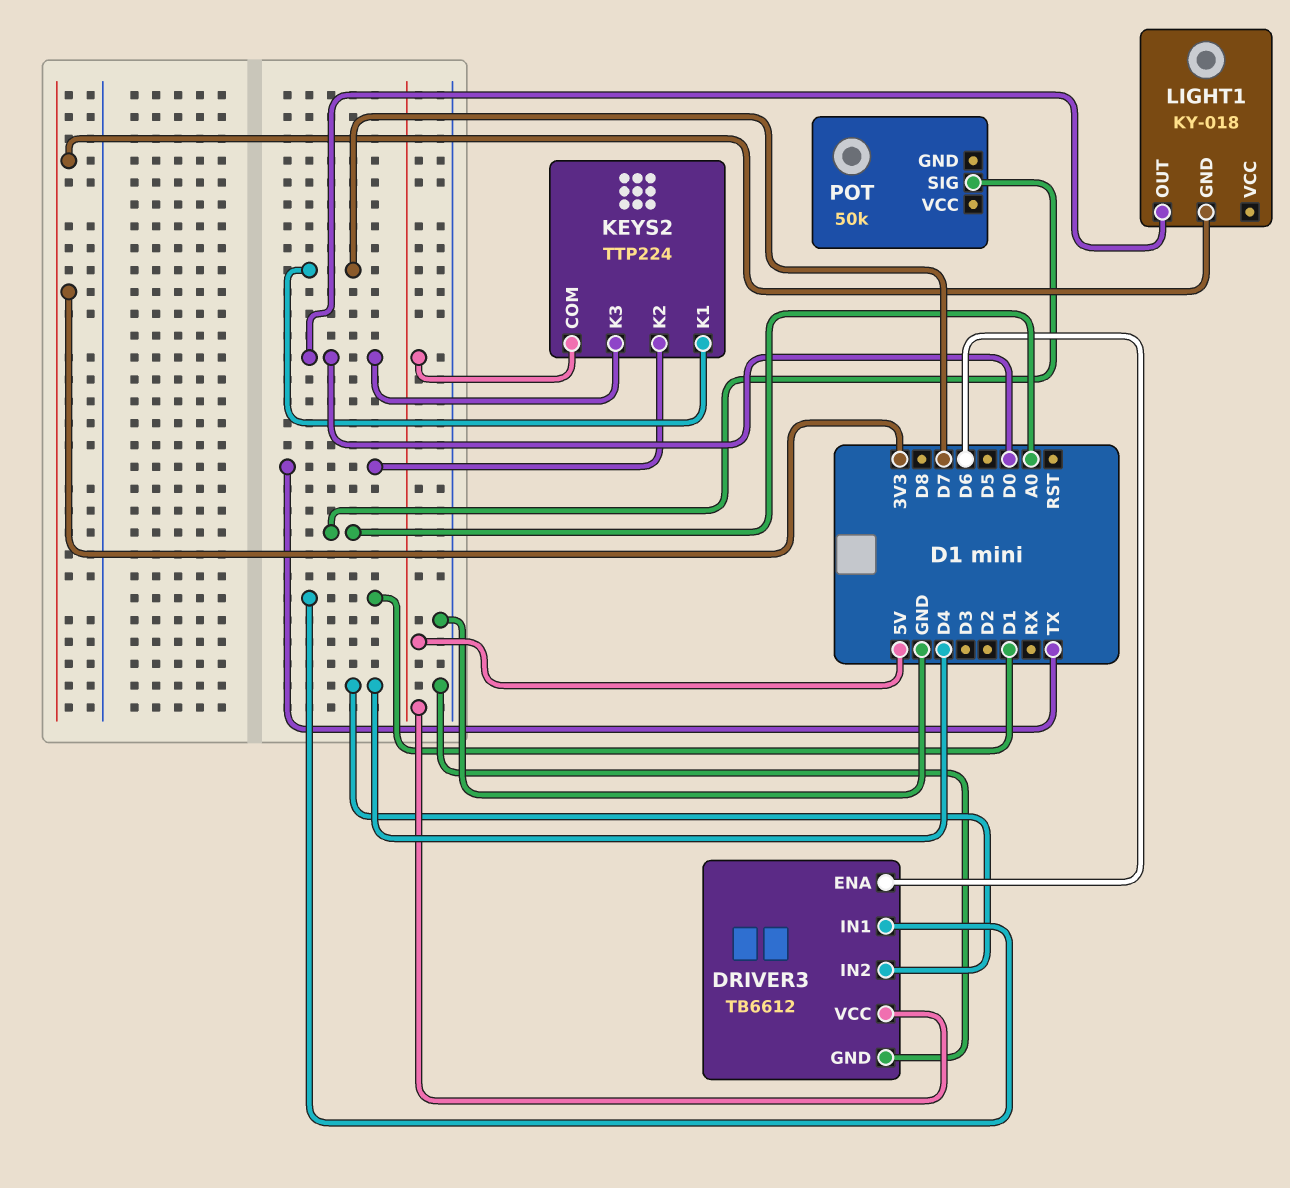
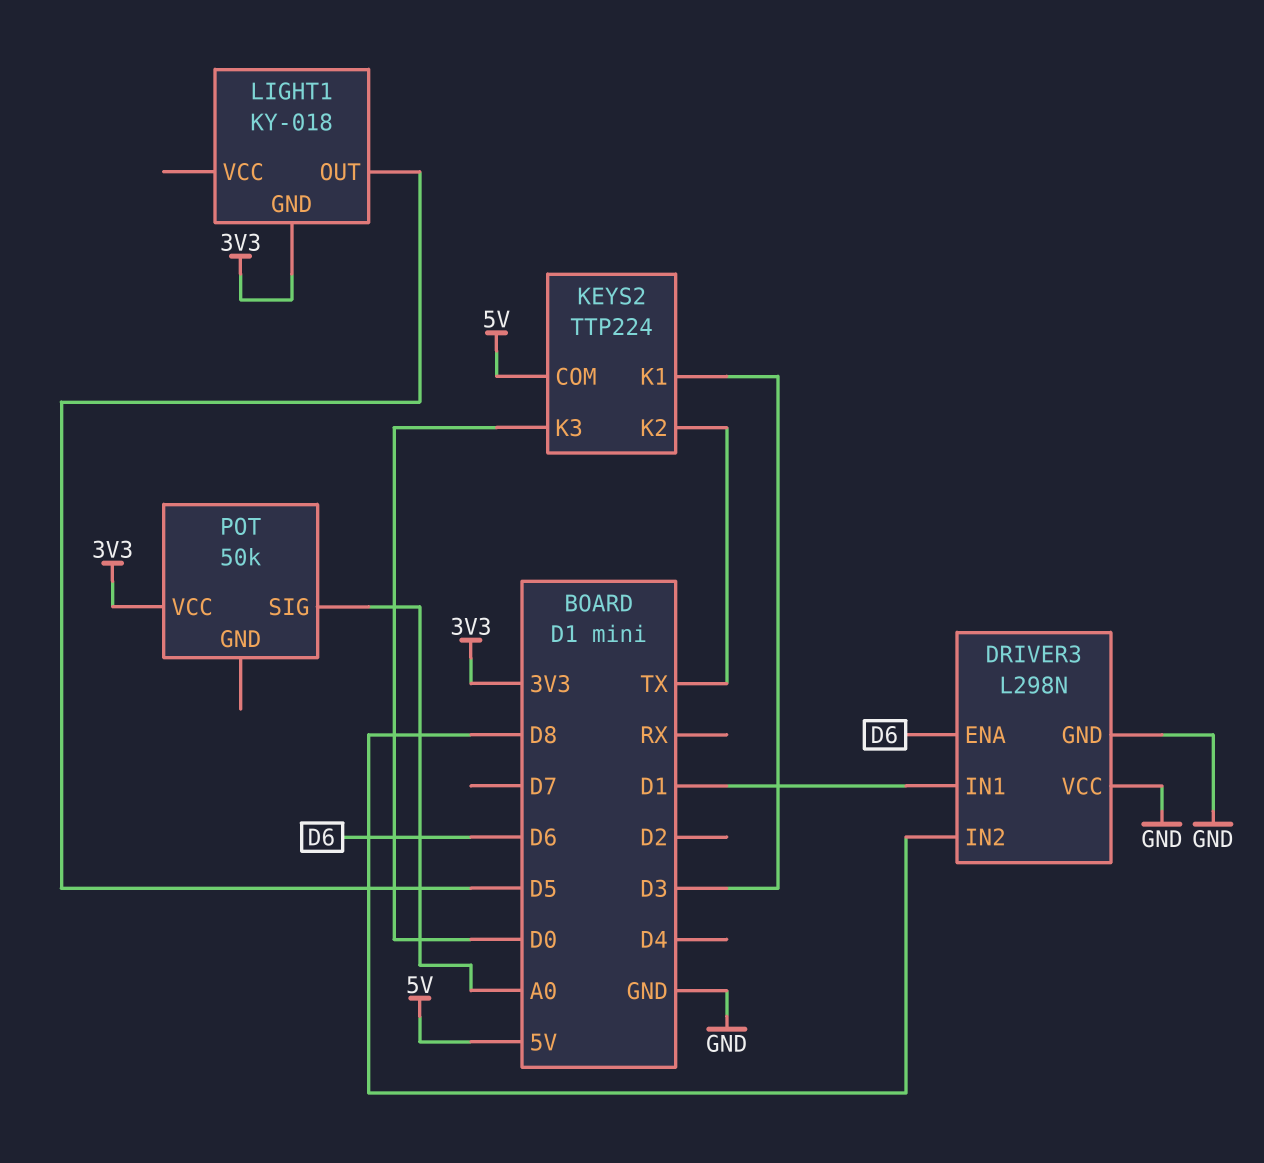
DRIVER3: TB6612 -> L298N
DRIVER3 pin IN2: D4 -> D8
DRIVER3 pin VCC: 5V -> GND
KEYS2 pin K1: D7 -> D3
LIGHT1 pin OUT: D0 -> D5
POT pin VCC: none -> 3V3

